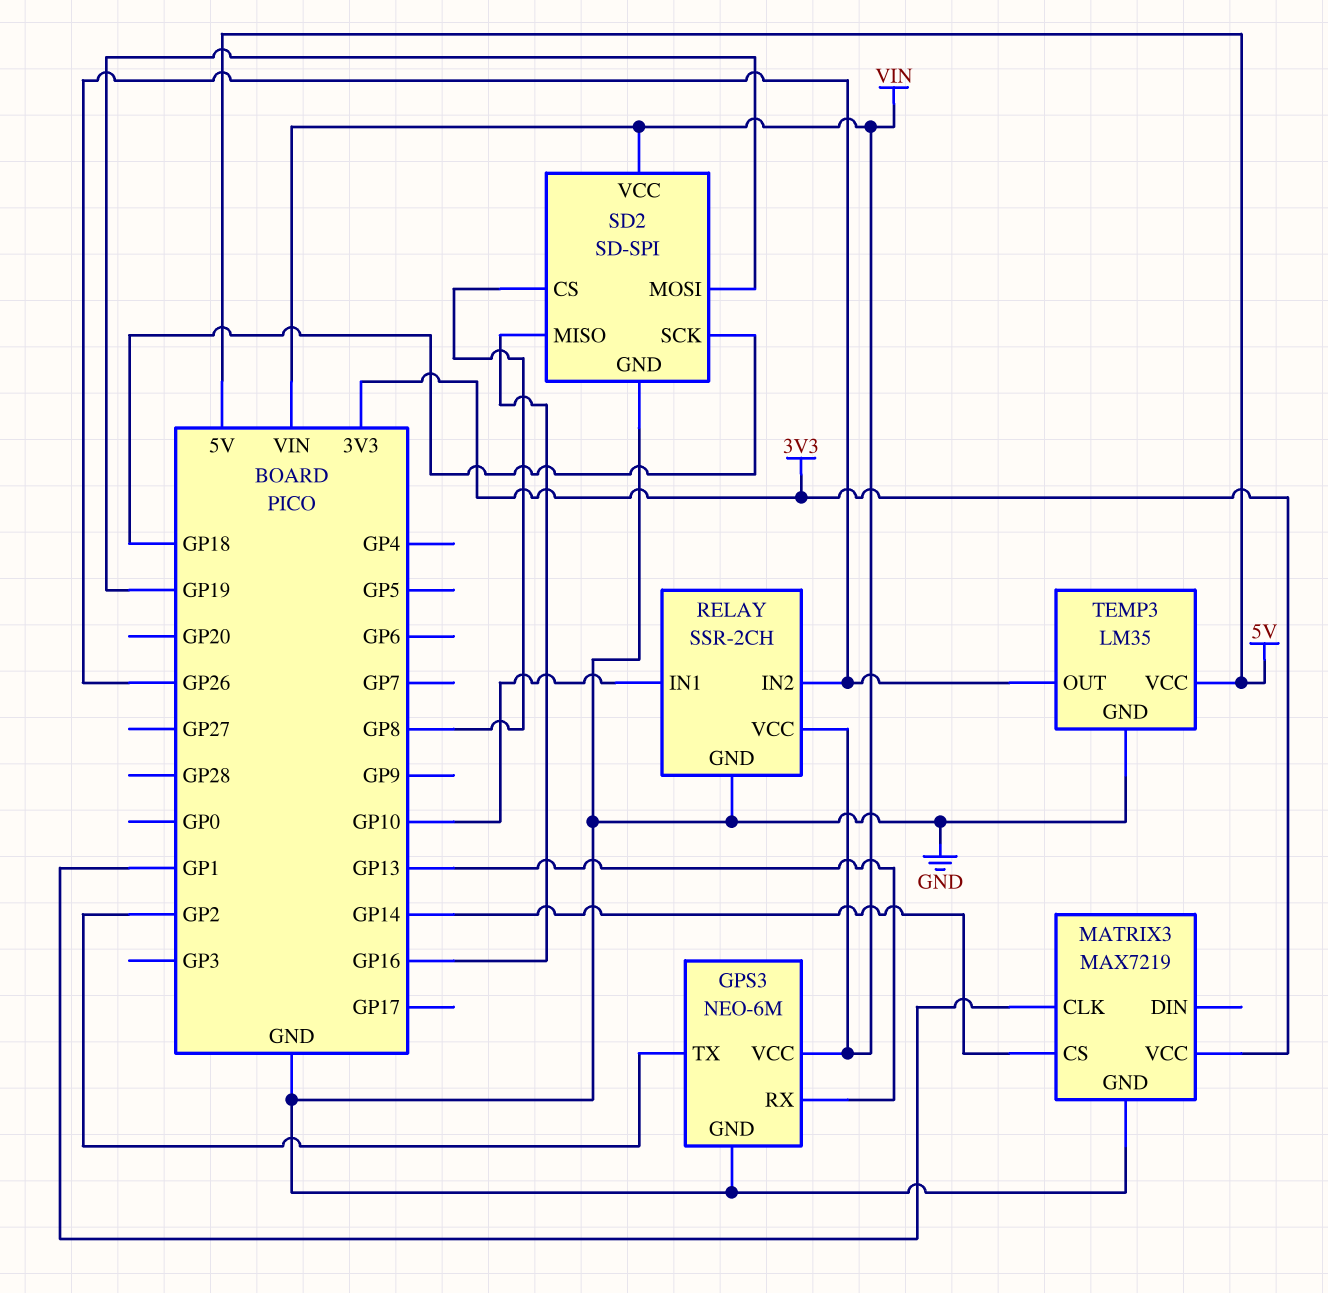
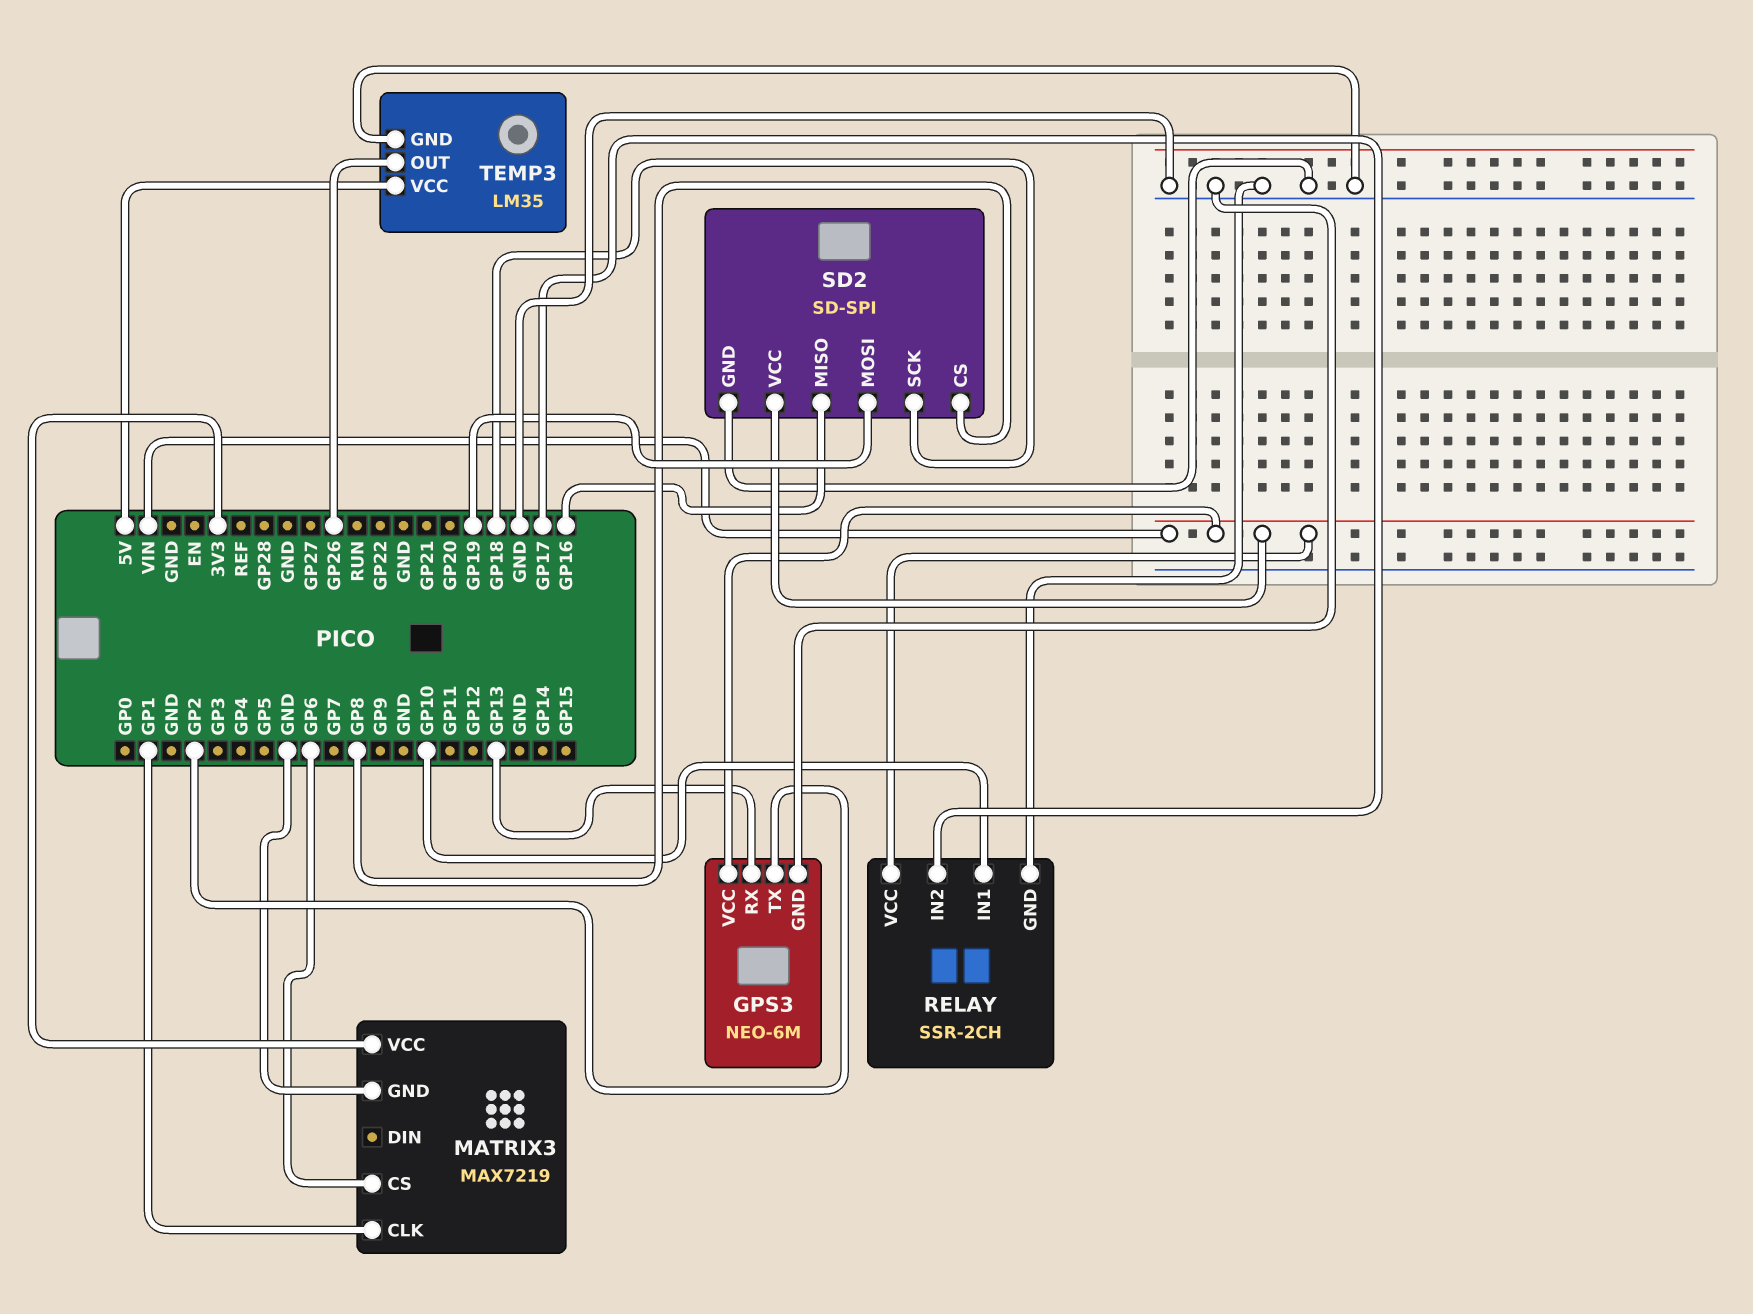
MATRIX3 pin CS: GP14 -> GP6
RELAY pin IN2: GP26 -> GP17

